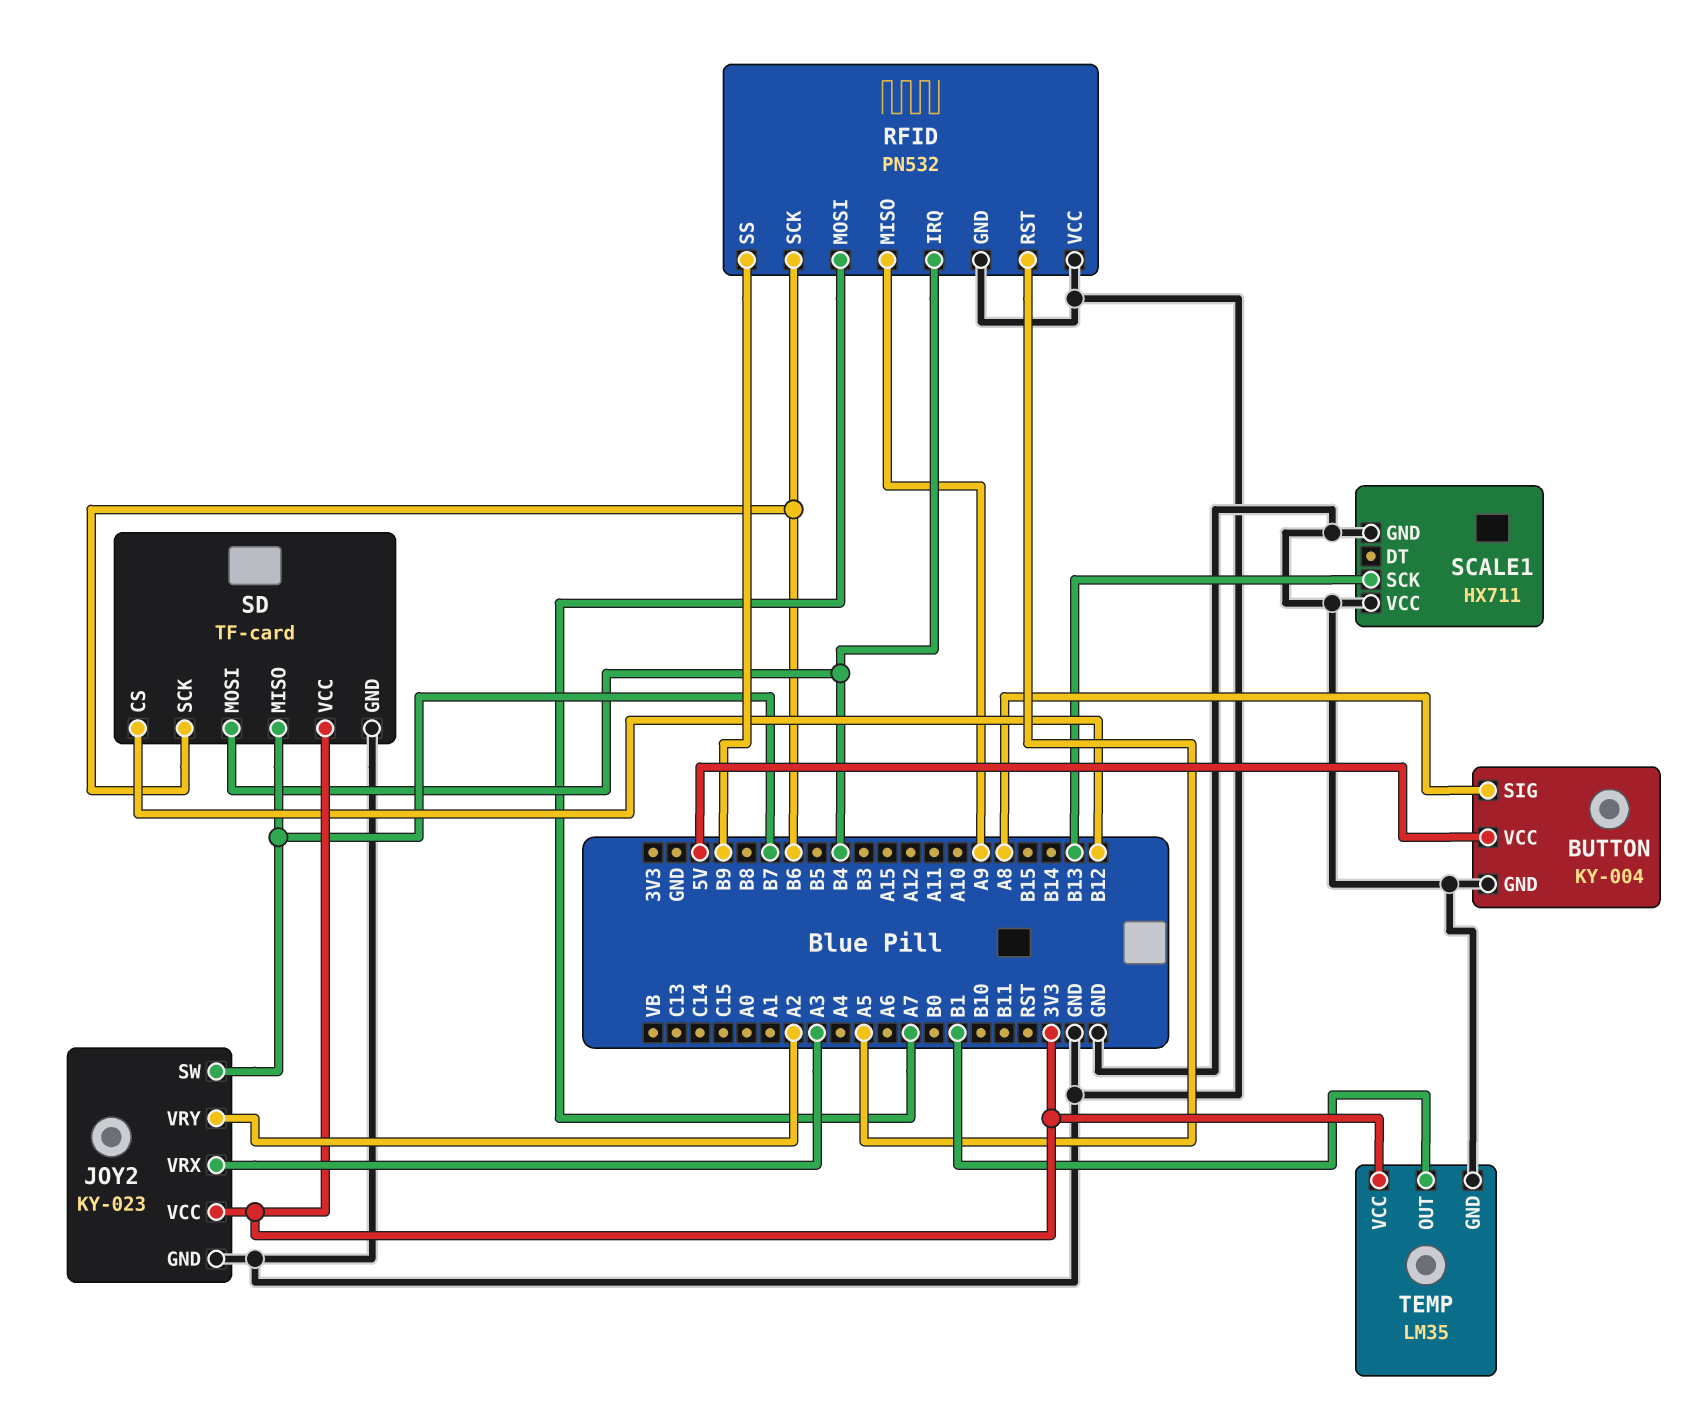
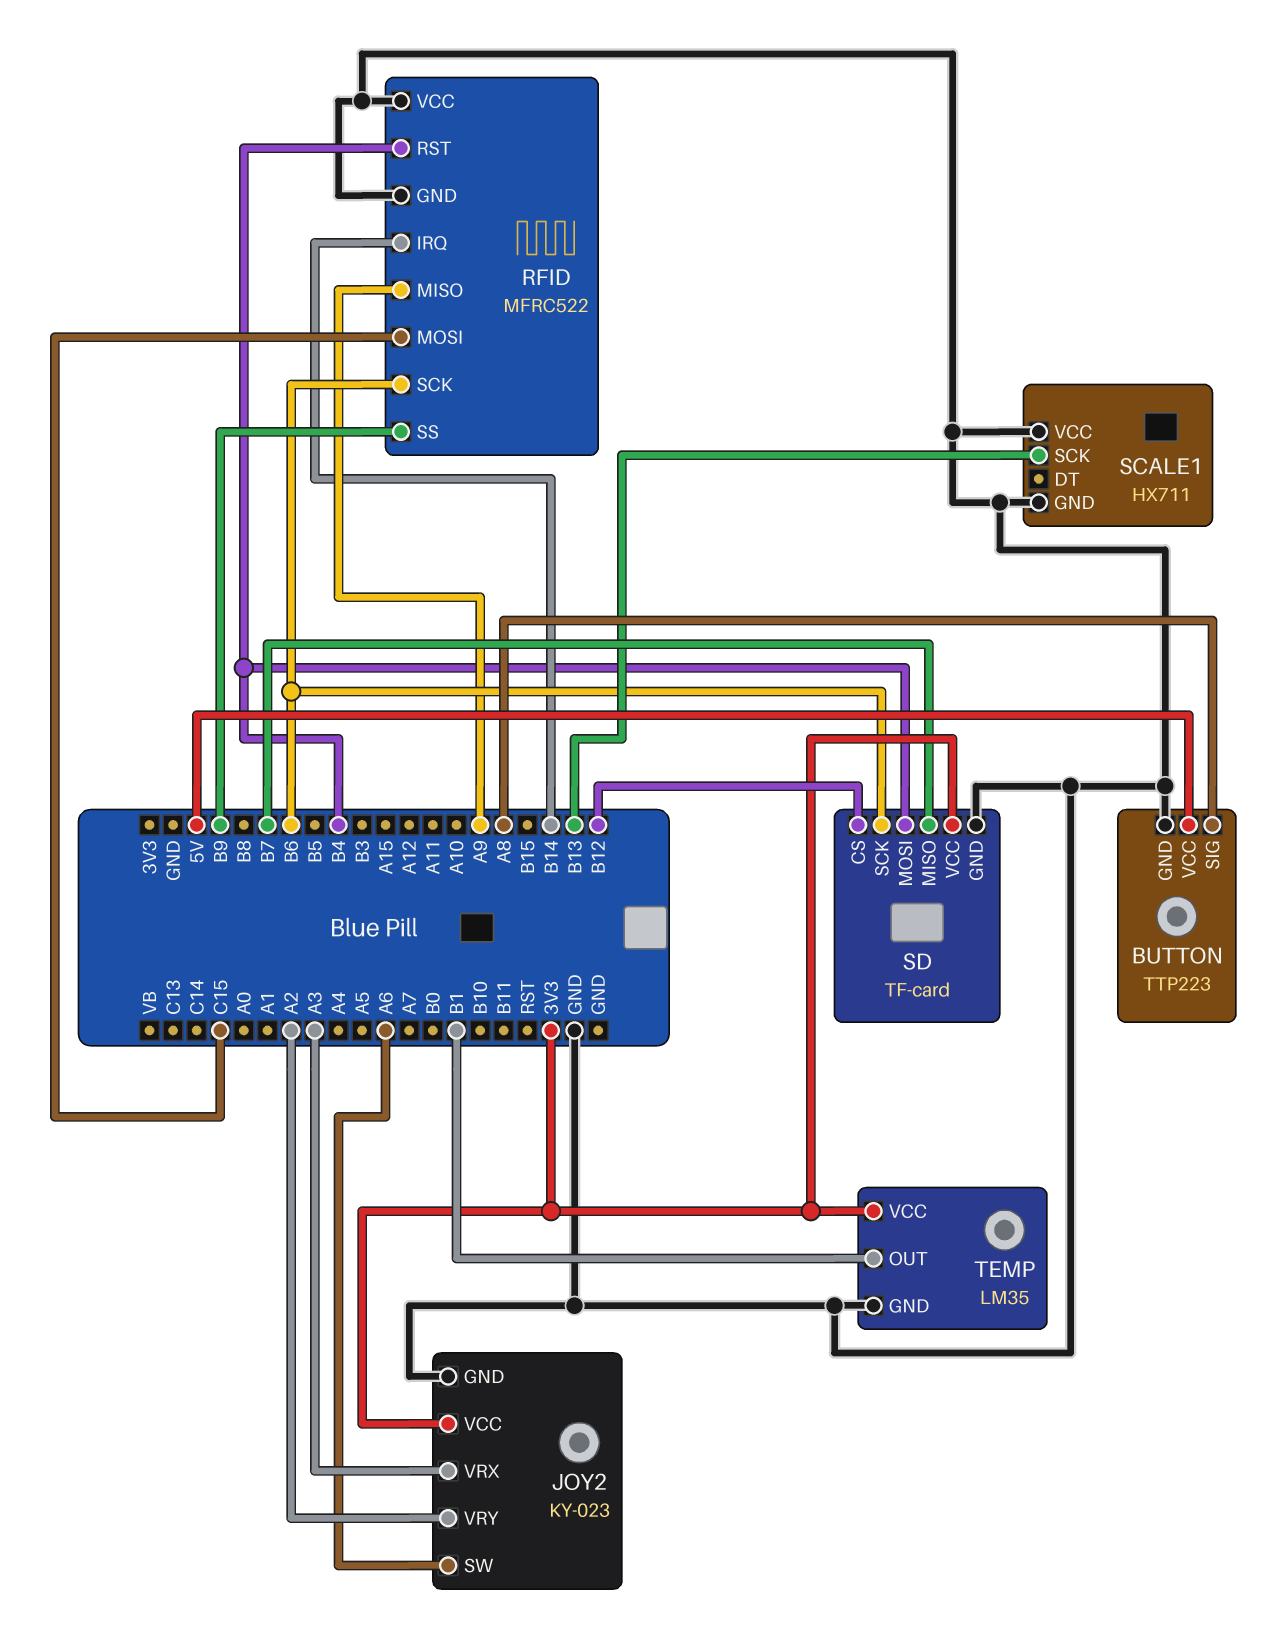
BUTTON: KY-004 -> TTP223
JOY2 pin SW: B7 -> A6
RFID: PN532 -> MFRC522
RFID pin IRQ: B4 -> B14
RFID pin MOSI: A7 -> C15
RFID pin RST: A5 -> B4

